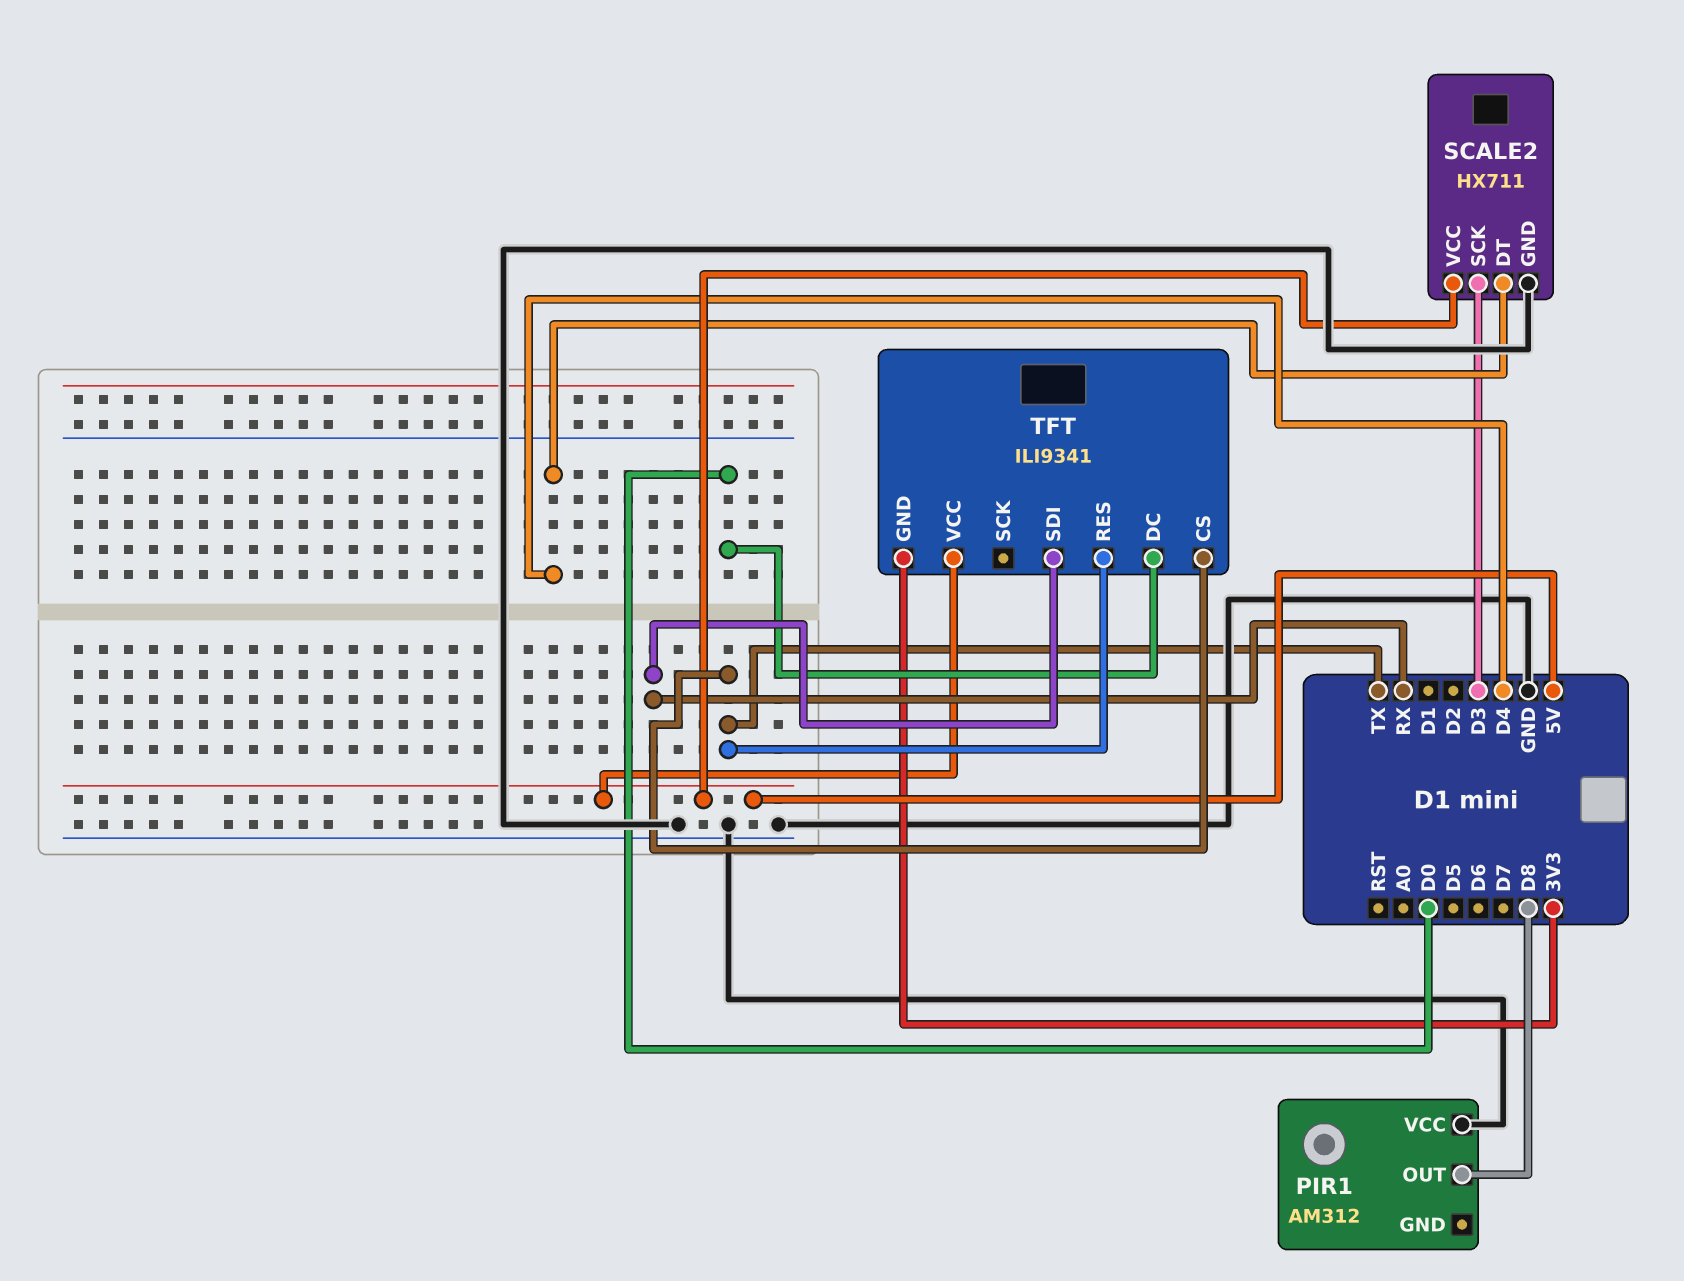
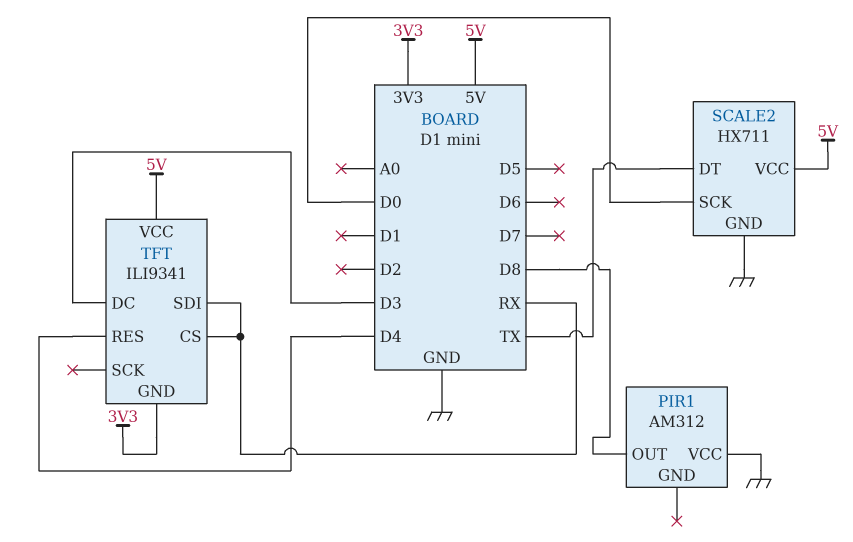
SCALE2 pin DT: D4 -> TX
SCALE2 pin SCK: D3 -> D0
TFT pin CS: TX -> RX
TFT pin DC: D0 -> D3
TFT pin RES: TX -> D4

